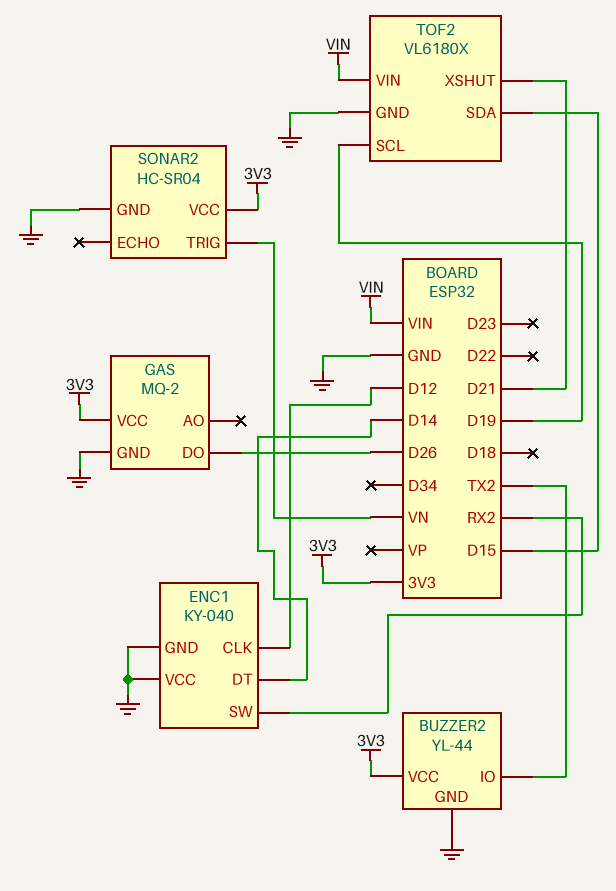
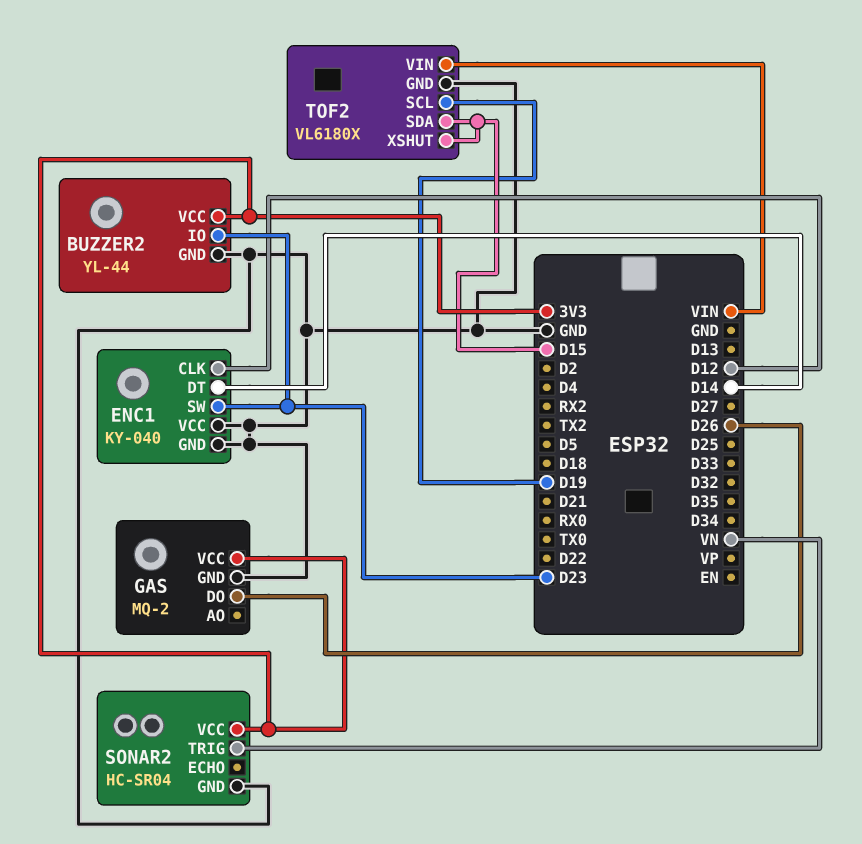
BUZZER2 pin IO: TX2 -> D23
ENC1 pin SW: RX2 -> D23
TOF2 pin XSHUT: D21 -> D15

